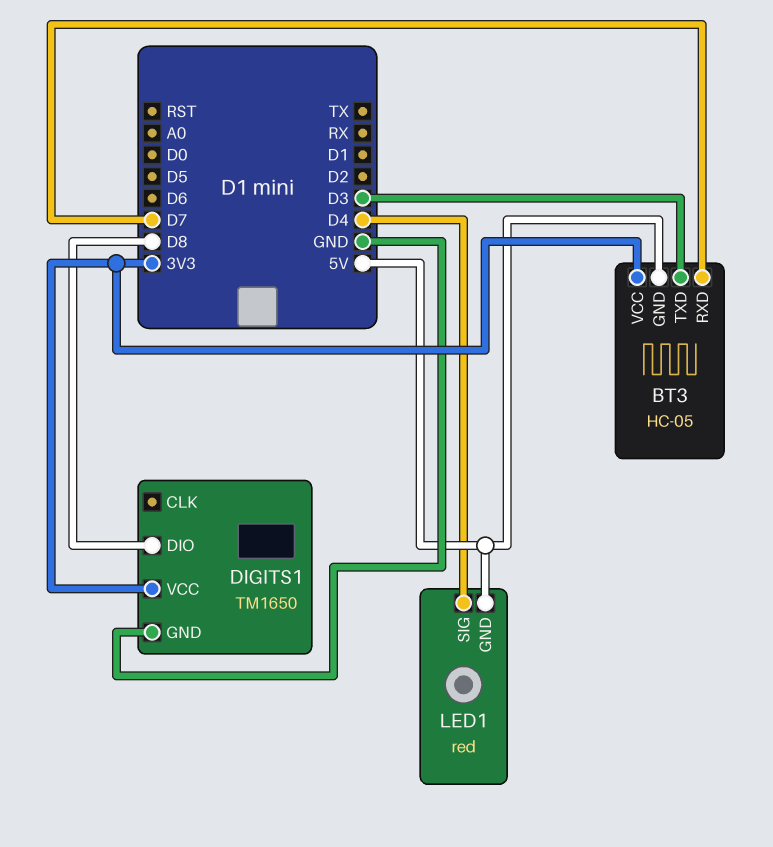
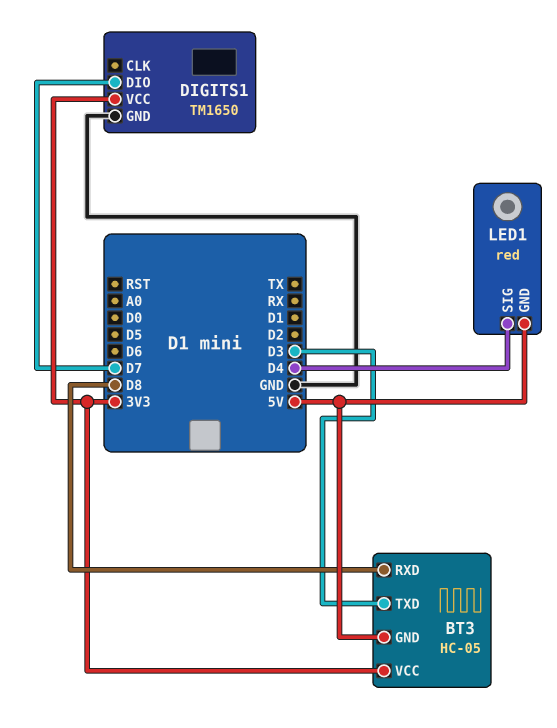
BT3 pin RXD: D7 -> D8
DIGITS1 pin DIO: D8 -> D7

